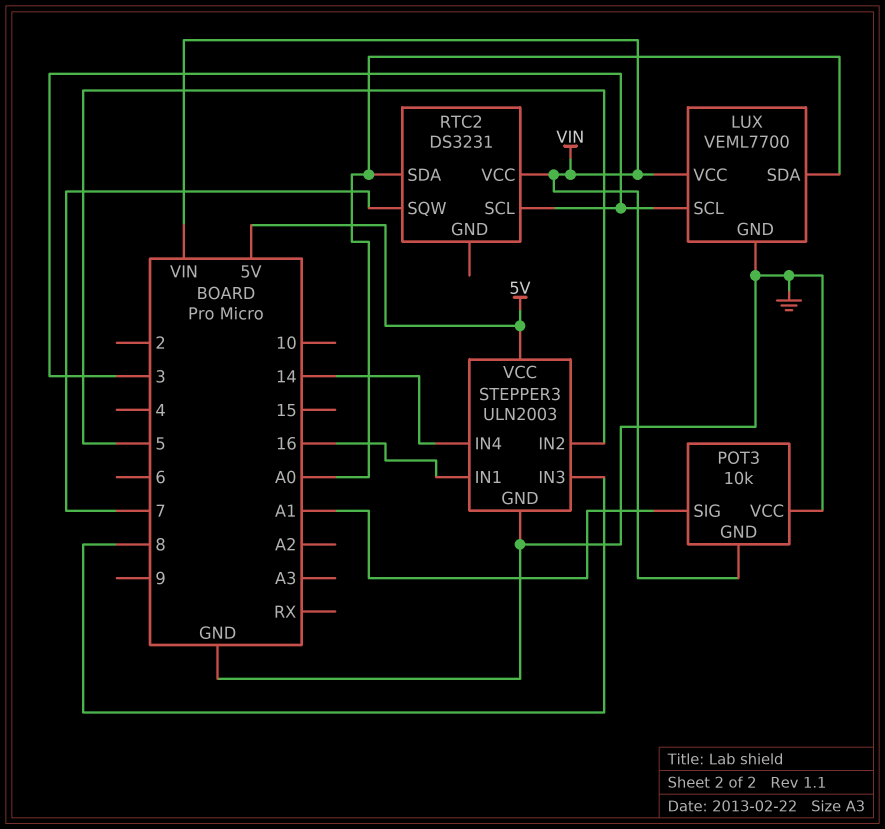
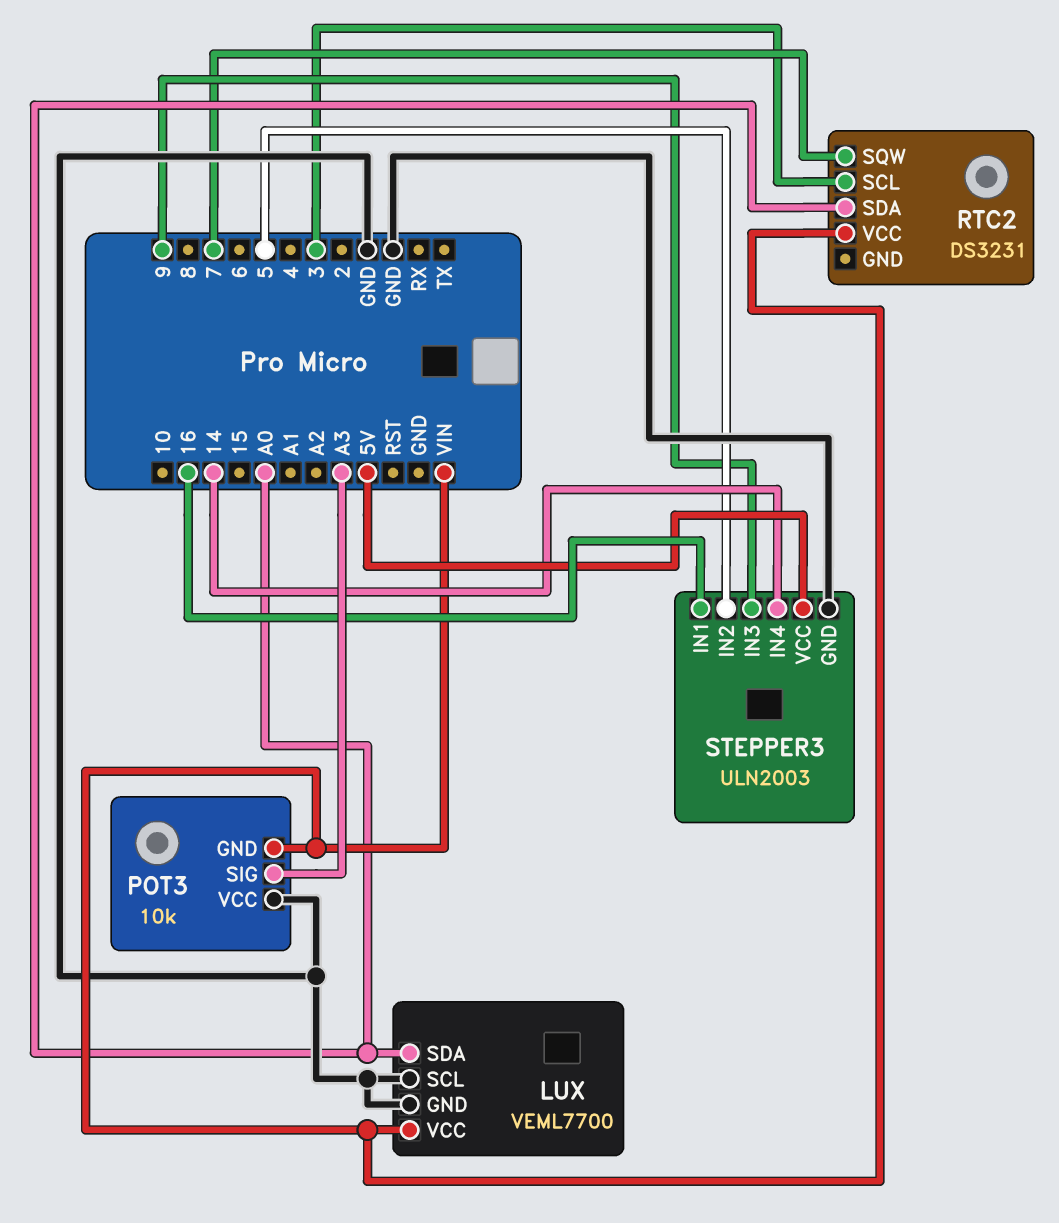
LUX pin SCL: 3 -> GND
POT3 pin SIG: A1 -> A3
STEPPER3 pin IN3: 8 -> 9

